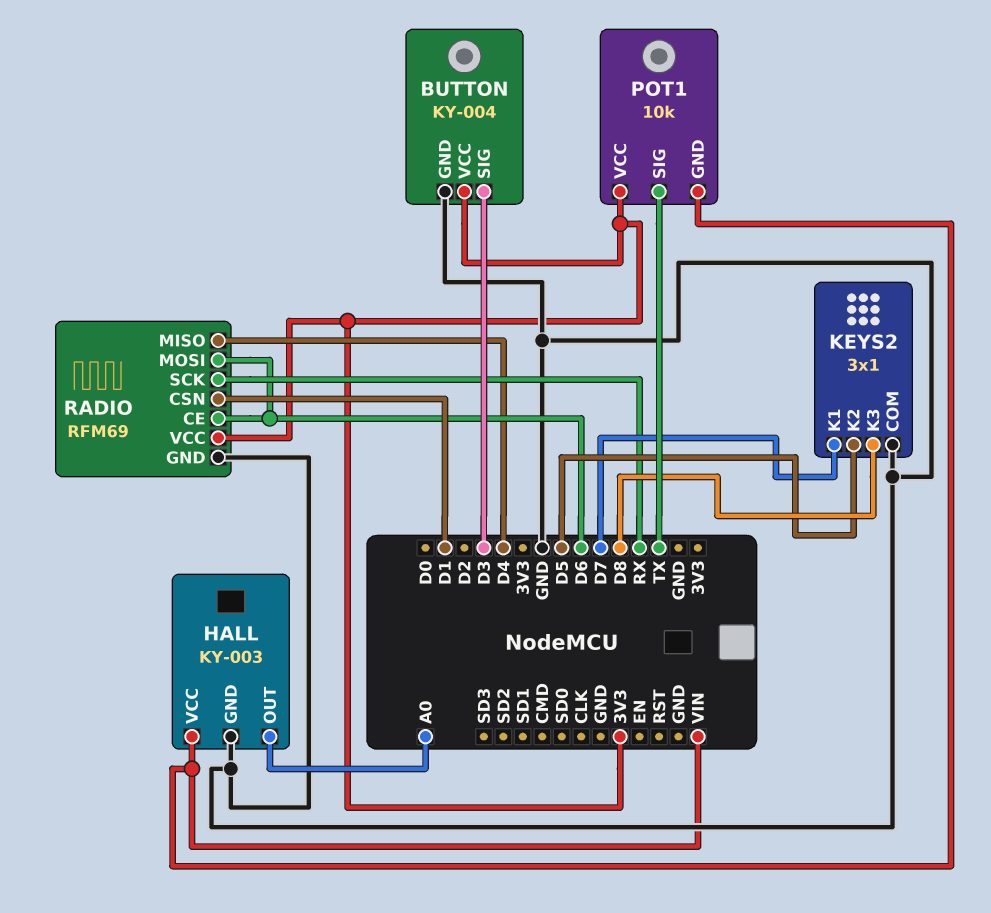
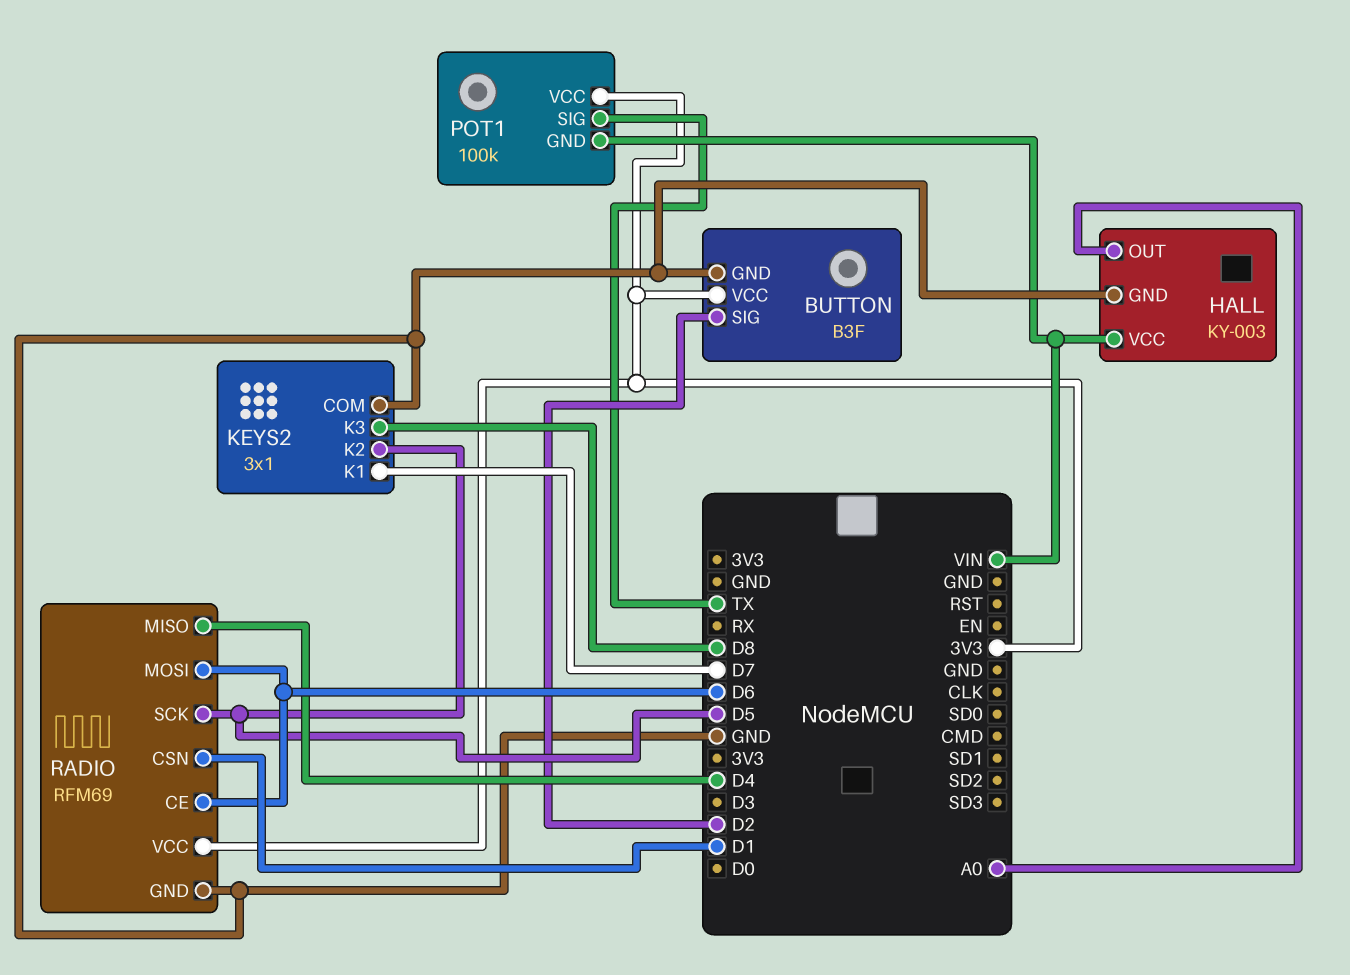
BUTTON: KY-004 -> B3F
BUTTON pin SIG: D3 -> D2
POT1: 10k -> 100k
RADIO pin SCK: RX -> D5

